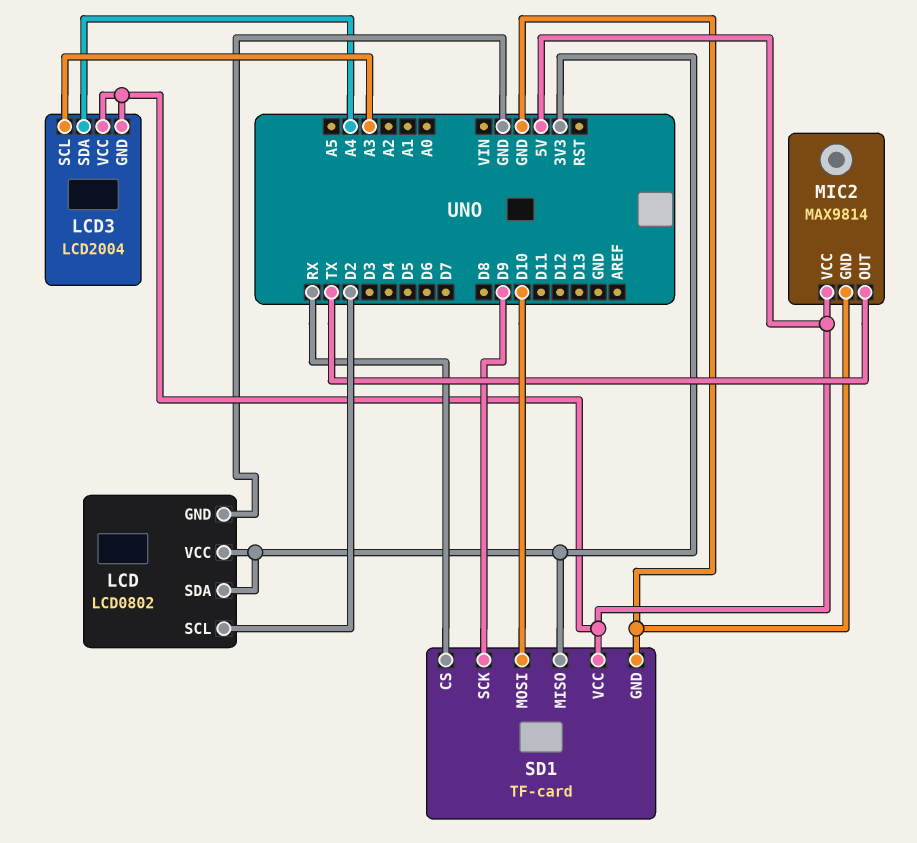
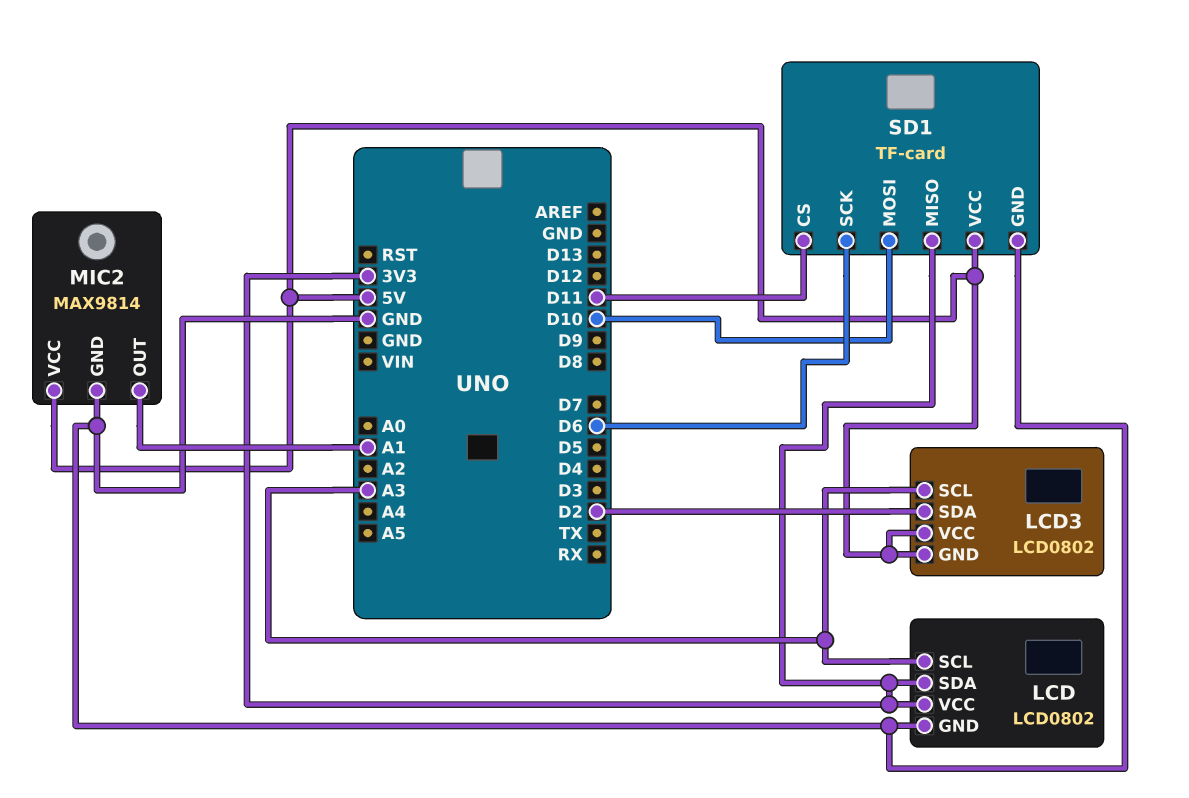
LCD pin SCL: D2 -> A3
LCD3: LCD2004 -> LCD0802
LCD3 pin SDA: A4 -> D2
MIC2 pin OUT: TX -> A1
SD1 pin CS: RX -> D11
SD1 pin SCK: D9 -> D6

